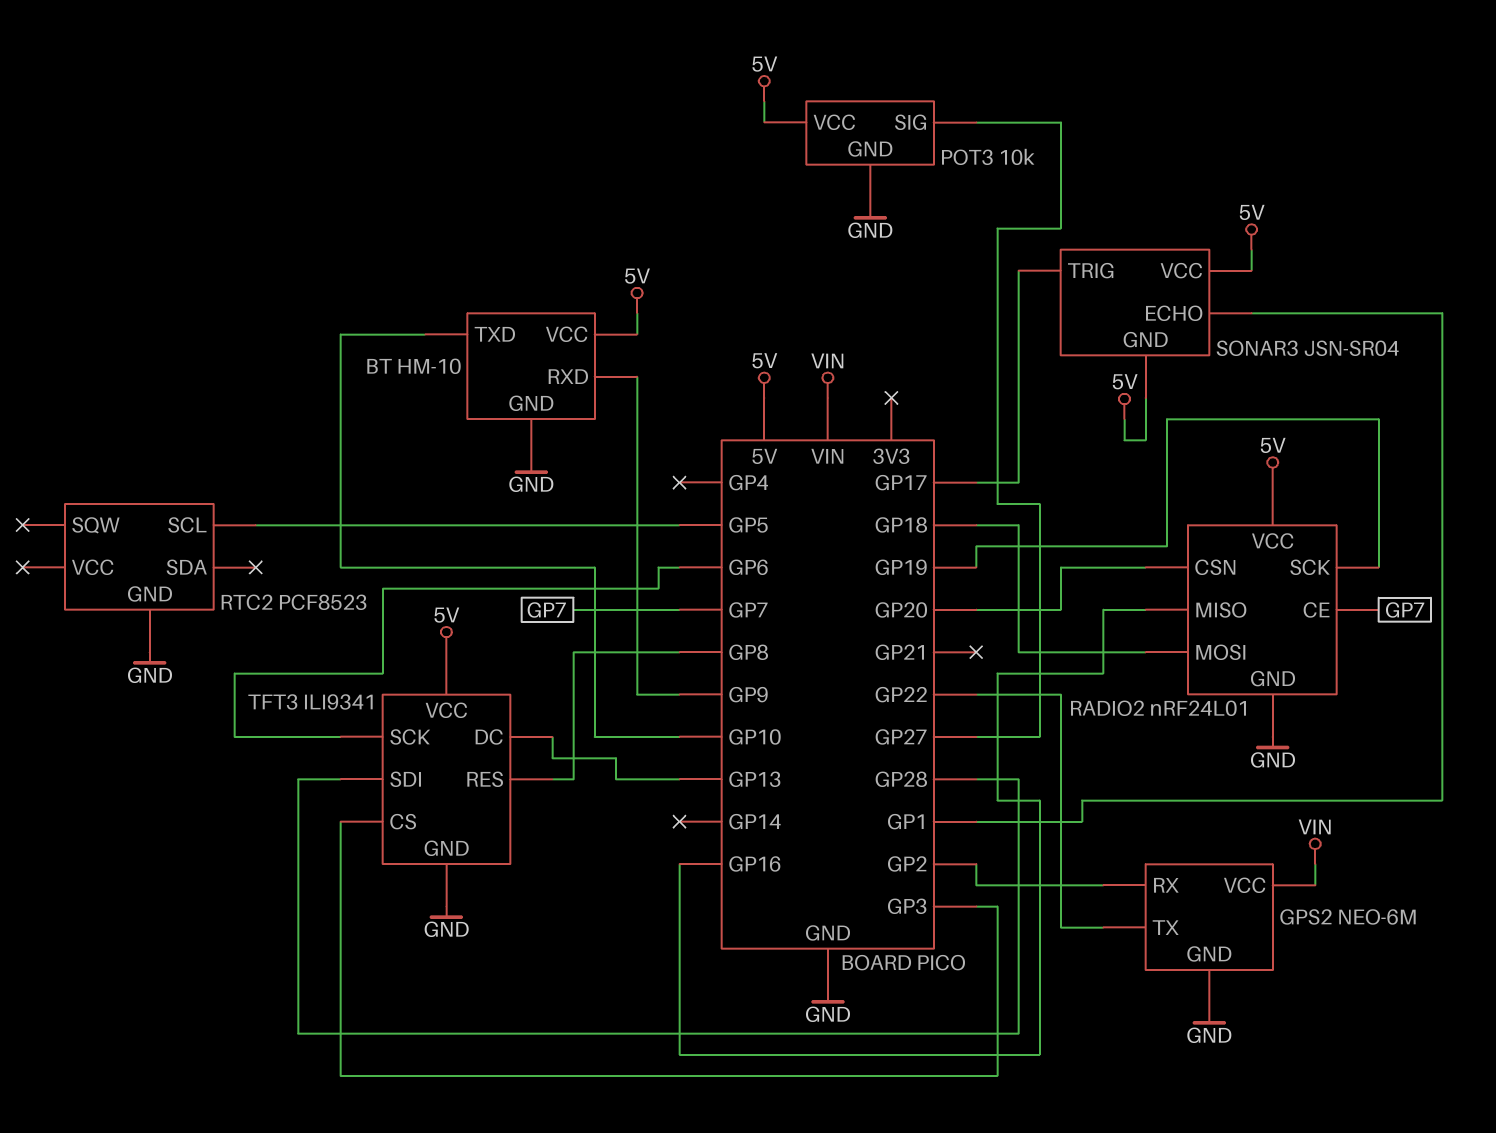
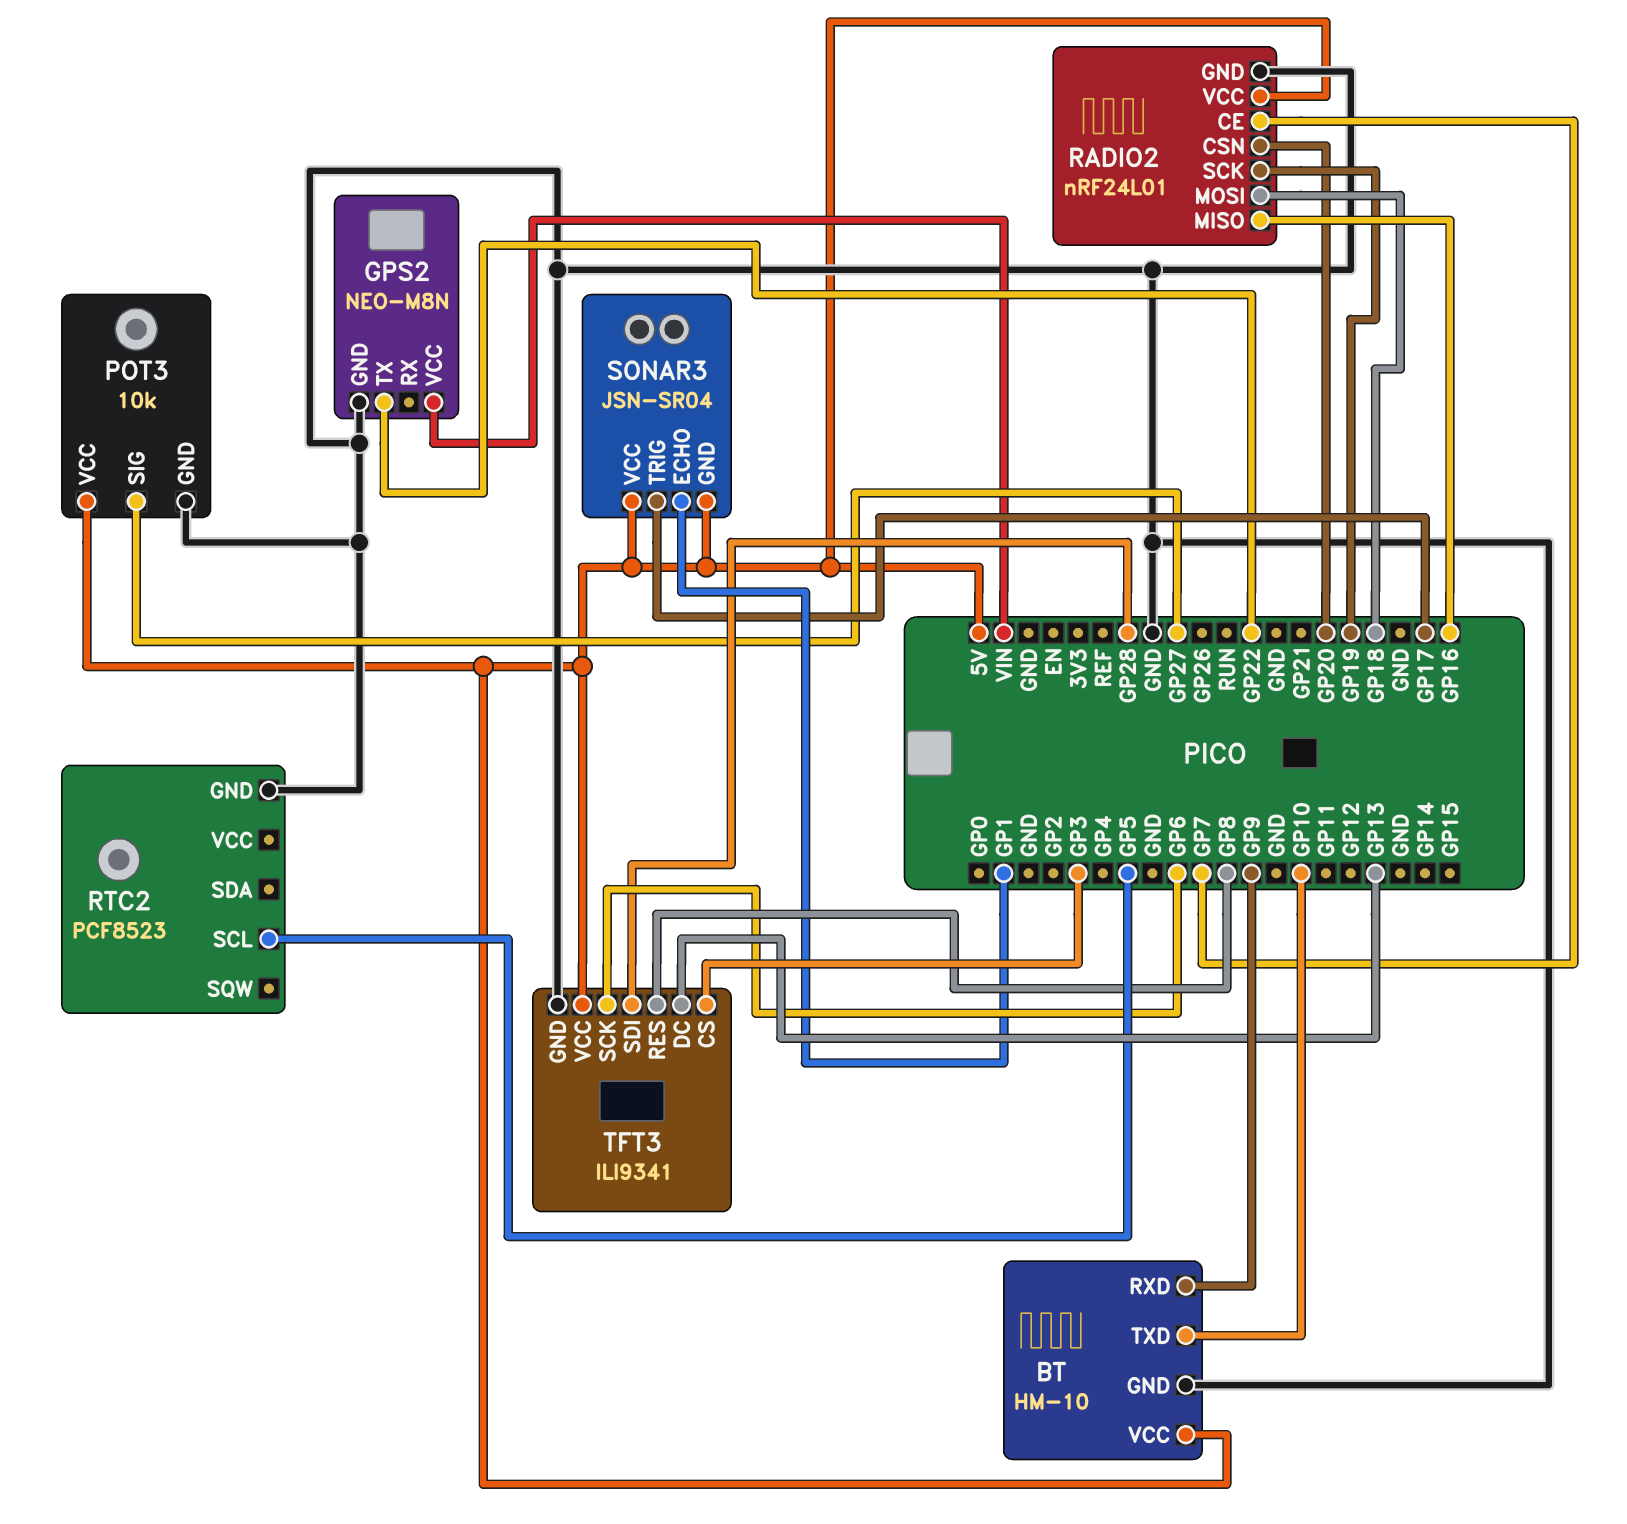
GPS2: NEO-6M -> NEO-M8N
GPS2 pin RX: GP2 -> none

